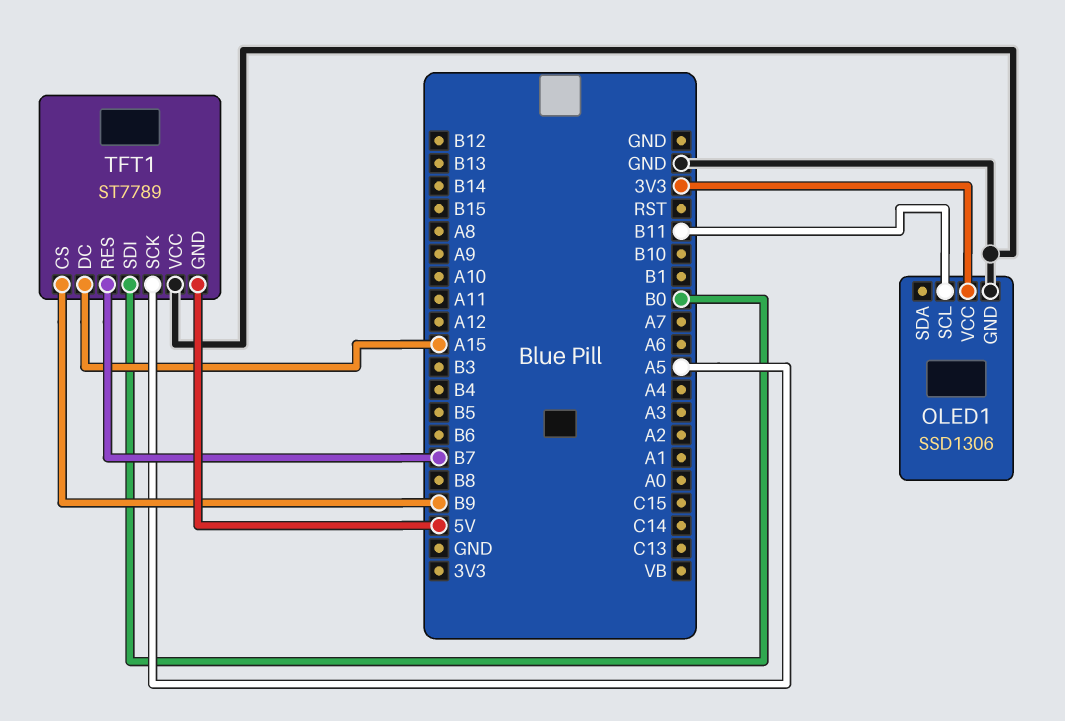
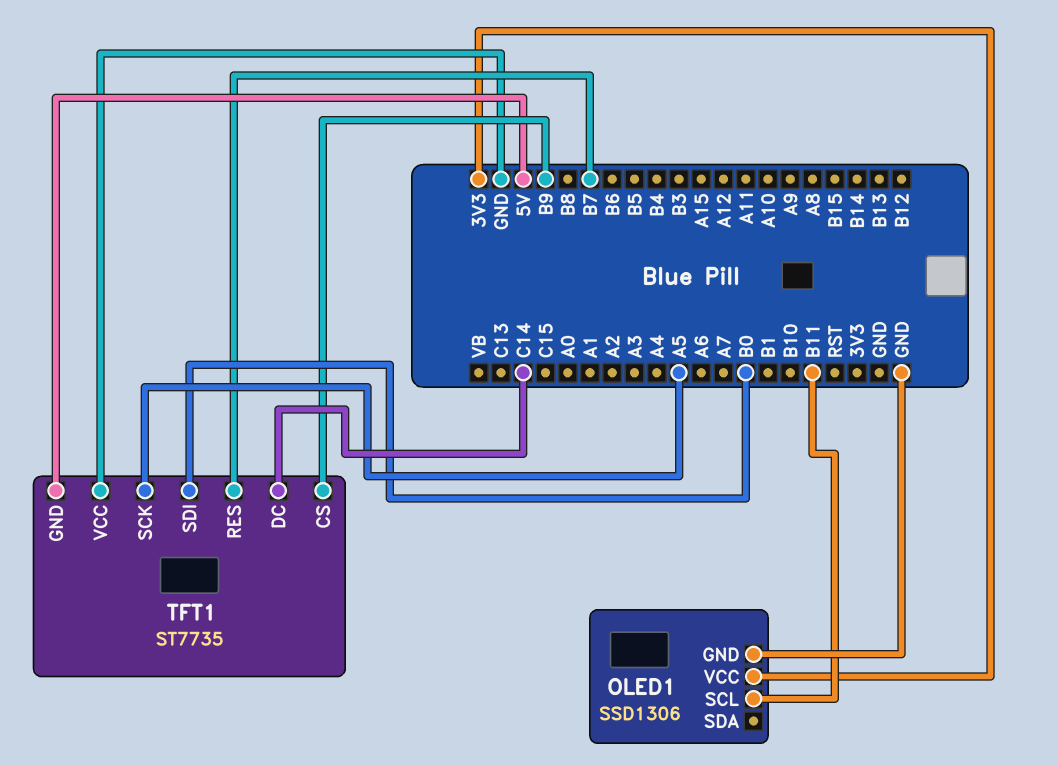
TFT1: ST7789 -> ST7735
TFT1 pin DC: A15 -> C14

